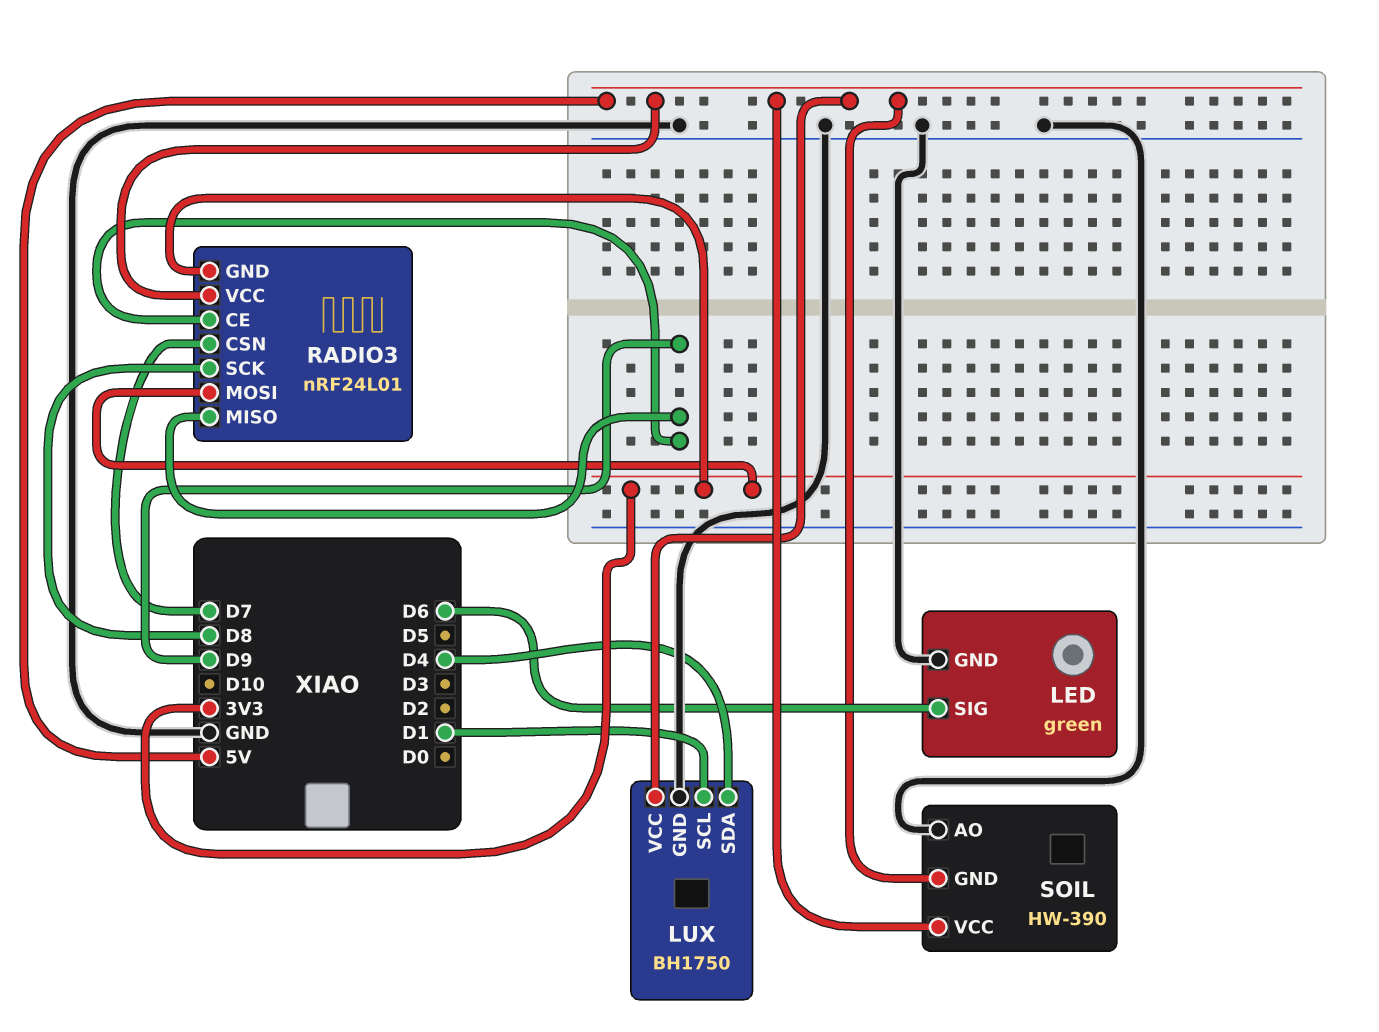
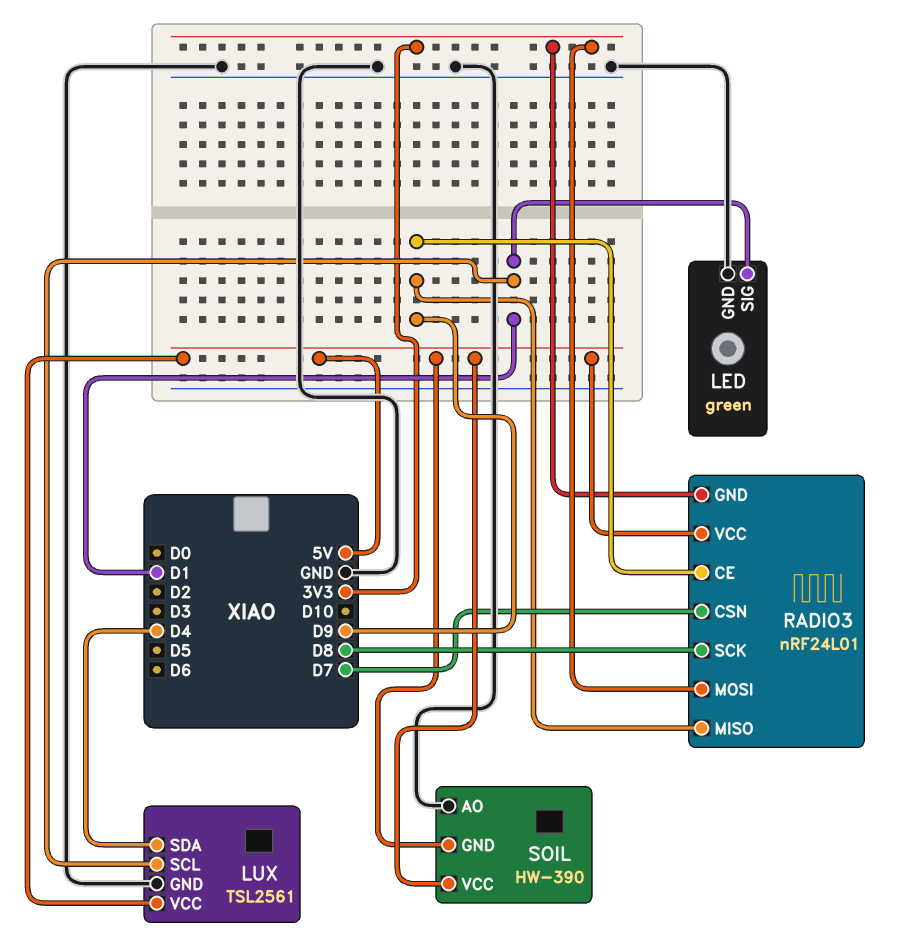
LED pin SIG: D6 -> D1
LUX: BH1750 -> TSL2561

